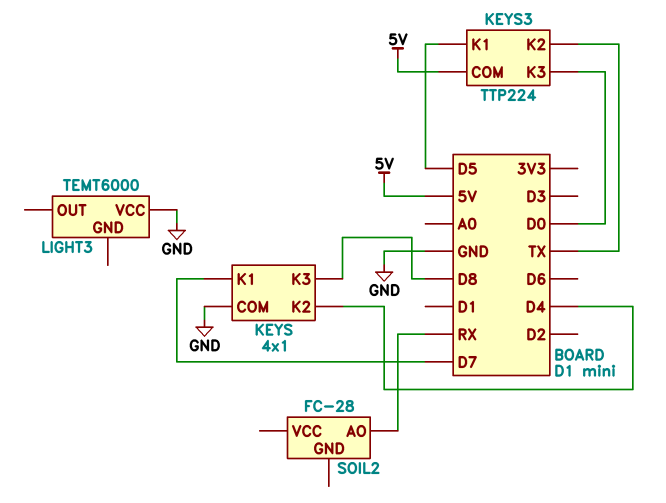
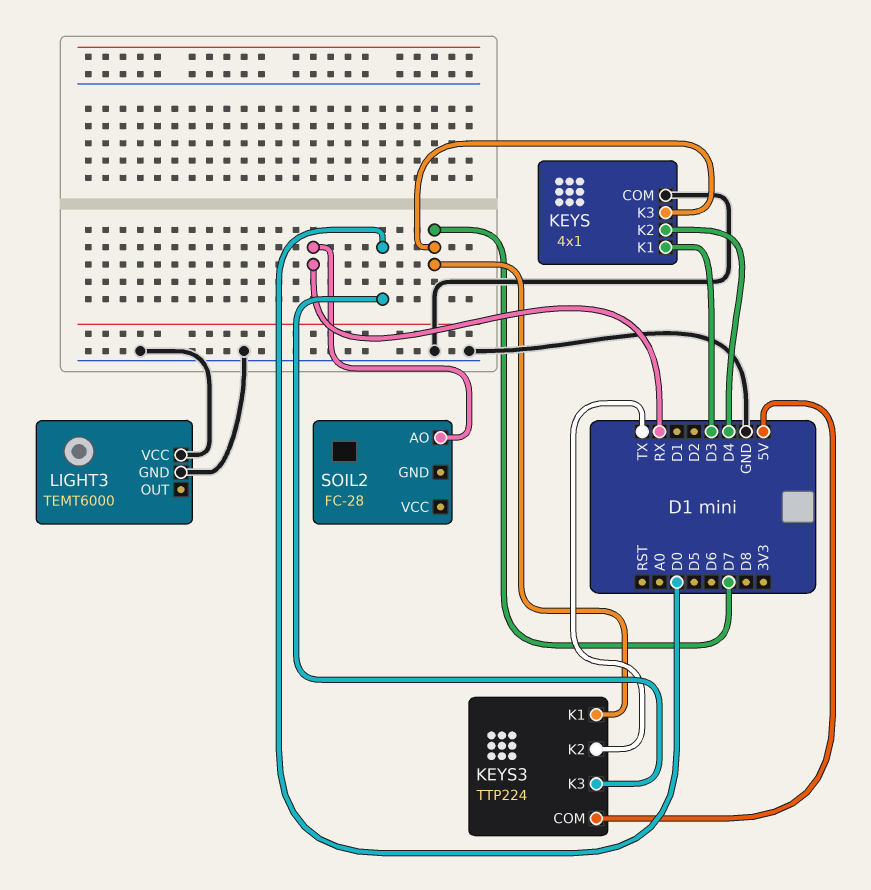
KEYS pin K1: D7 -> D3
KEYS pin K3: D8 -> D7
KEYS3 pin K1: D5 -> D7
LIGHT3 pin GND: none -> GND

